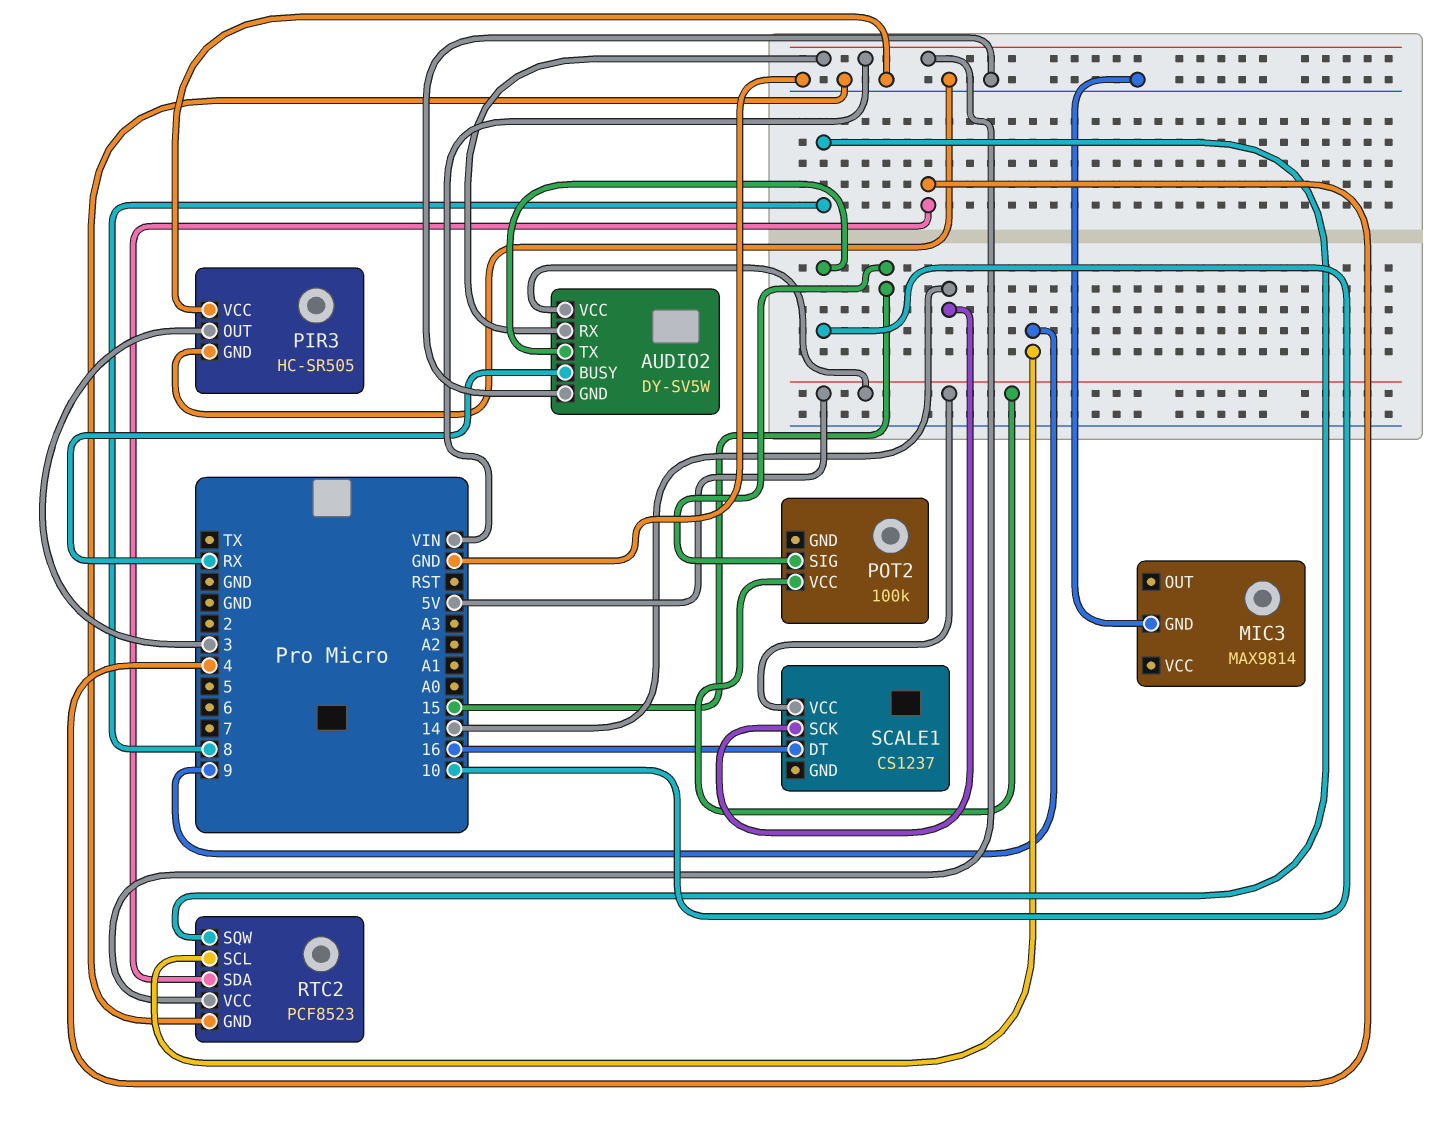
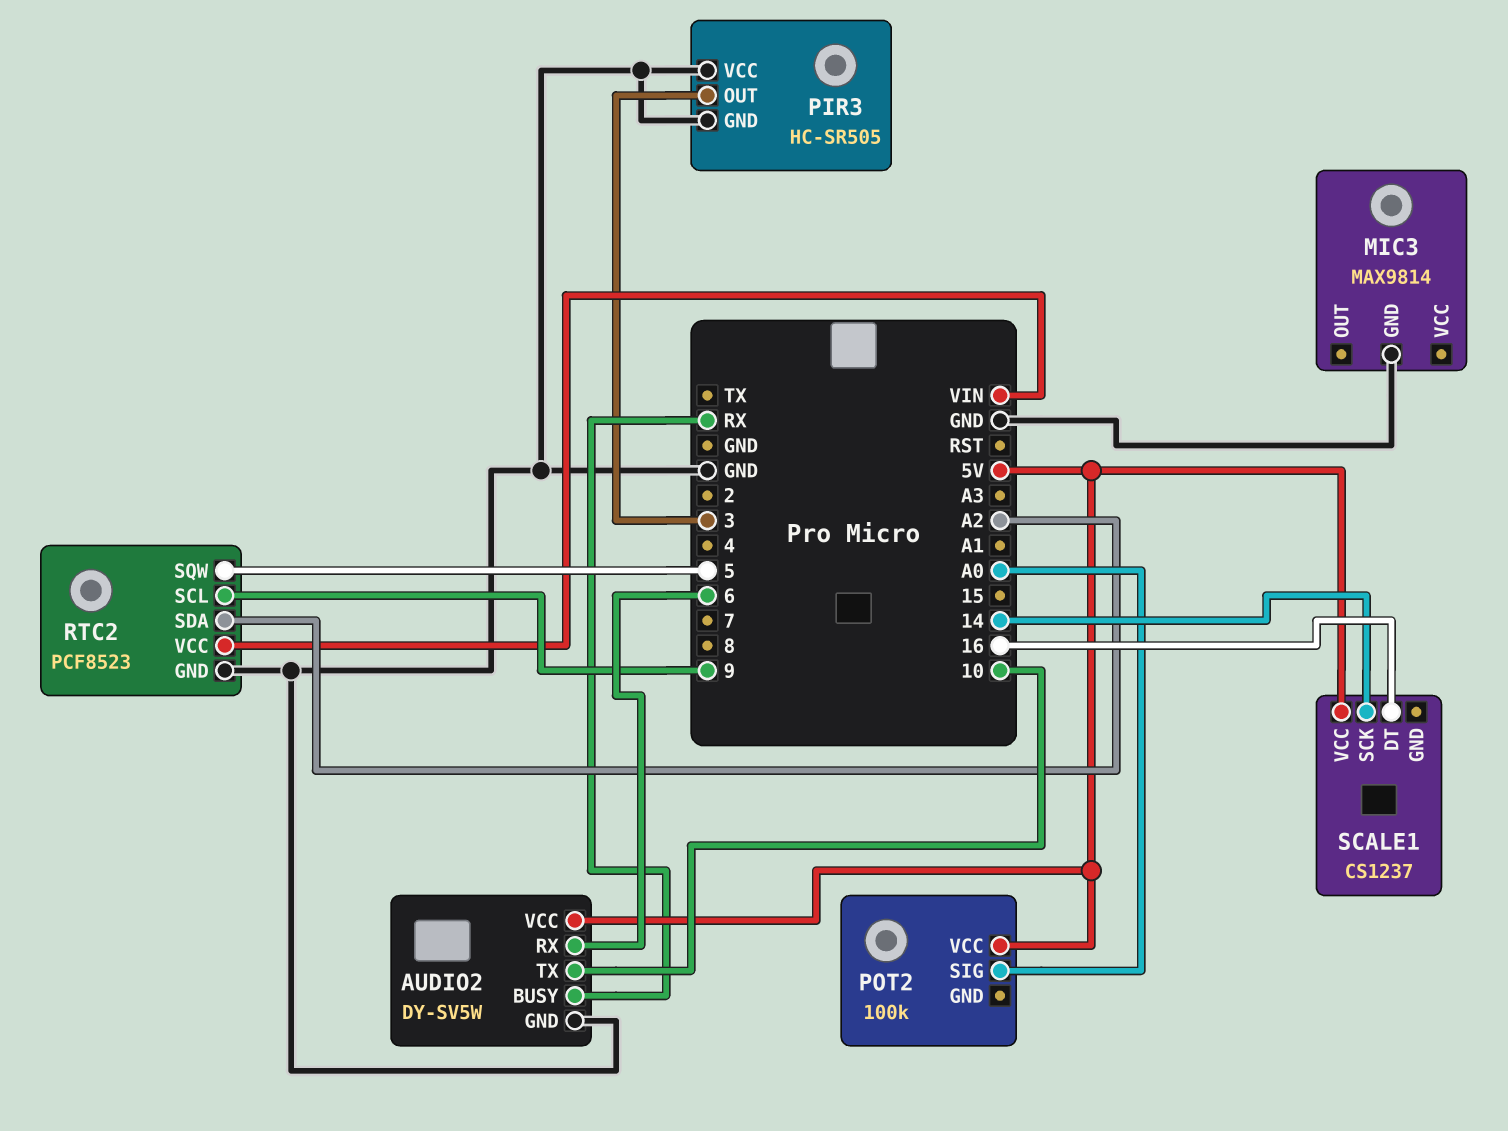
AUDIO2 pin RX: VIN -> 6
POT2 pin SIG: 15 -> A0
RTC2 pin SDA: 4 -> A2
RTC2 pin SQW: 8 -> 5

